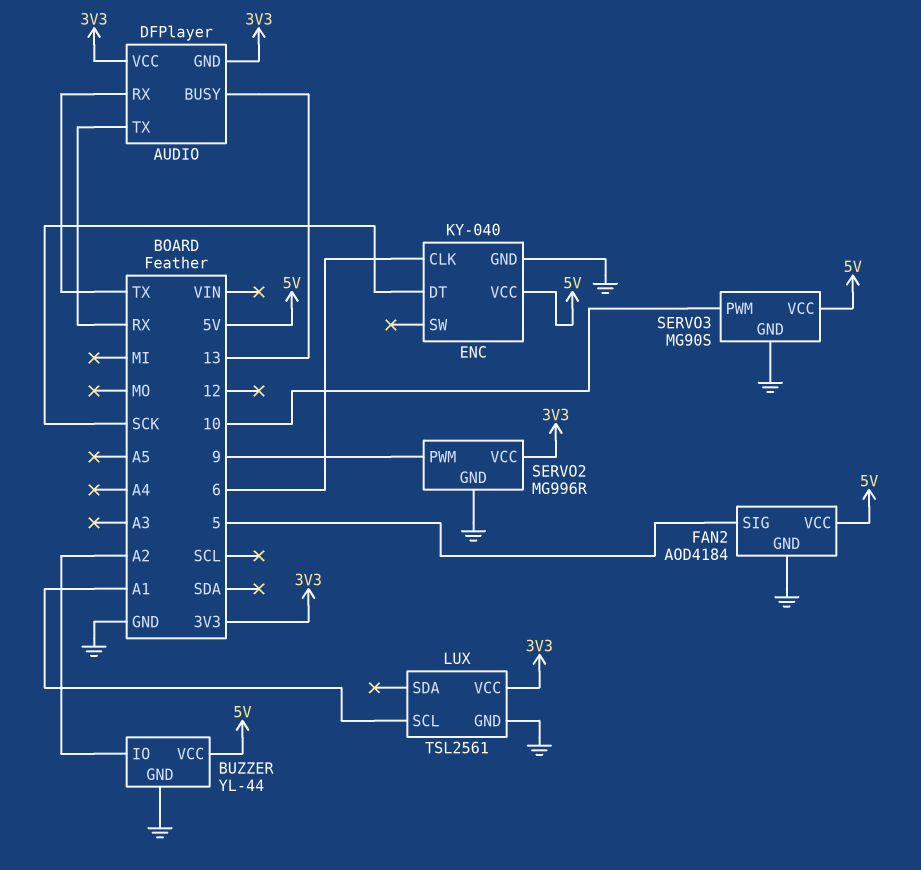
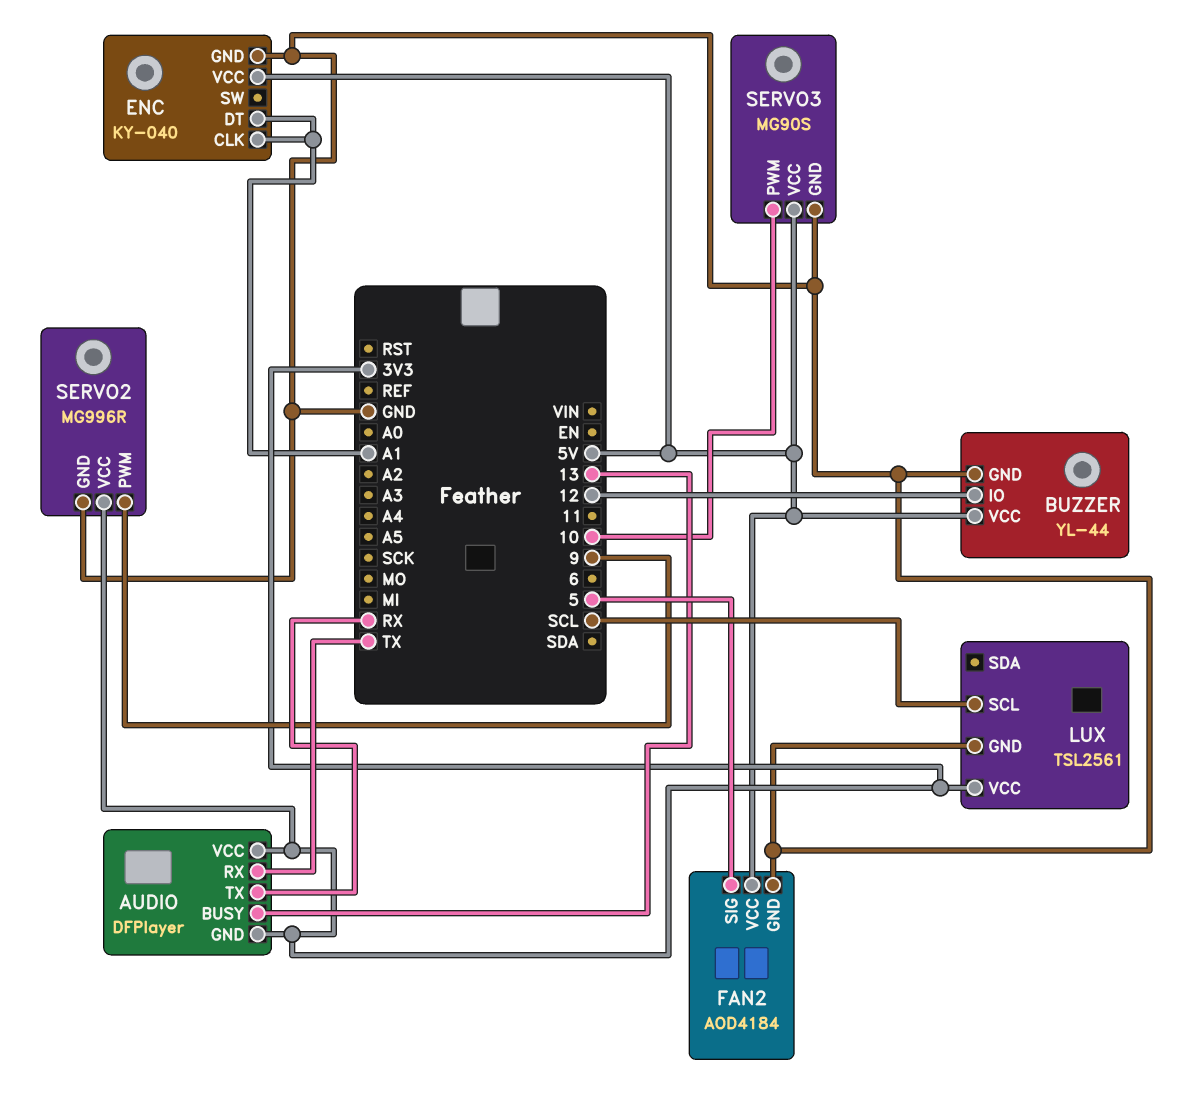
BUZZER pin IO: A2 -> 12
ENC pin CLK: 6 -> A1
ENC pin DT: SCK -> A1
LUX pin SCL: A1 -> SCL

